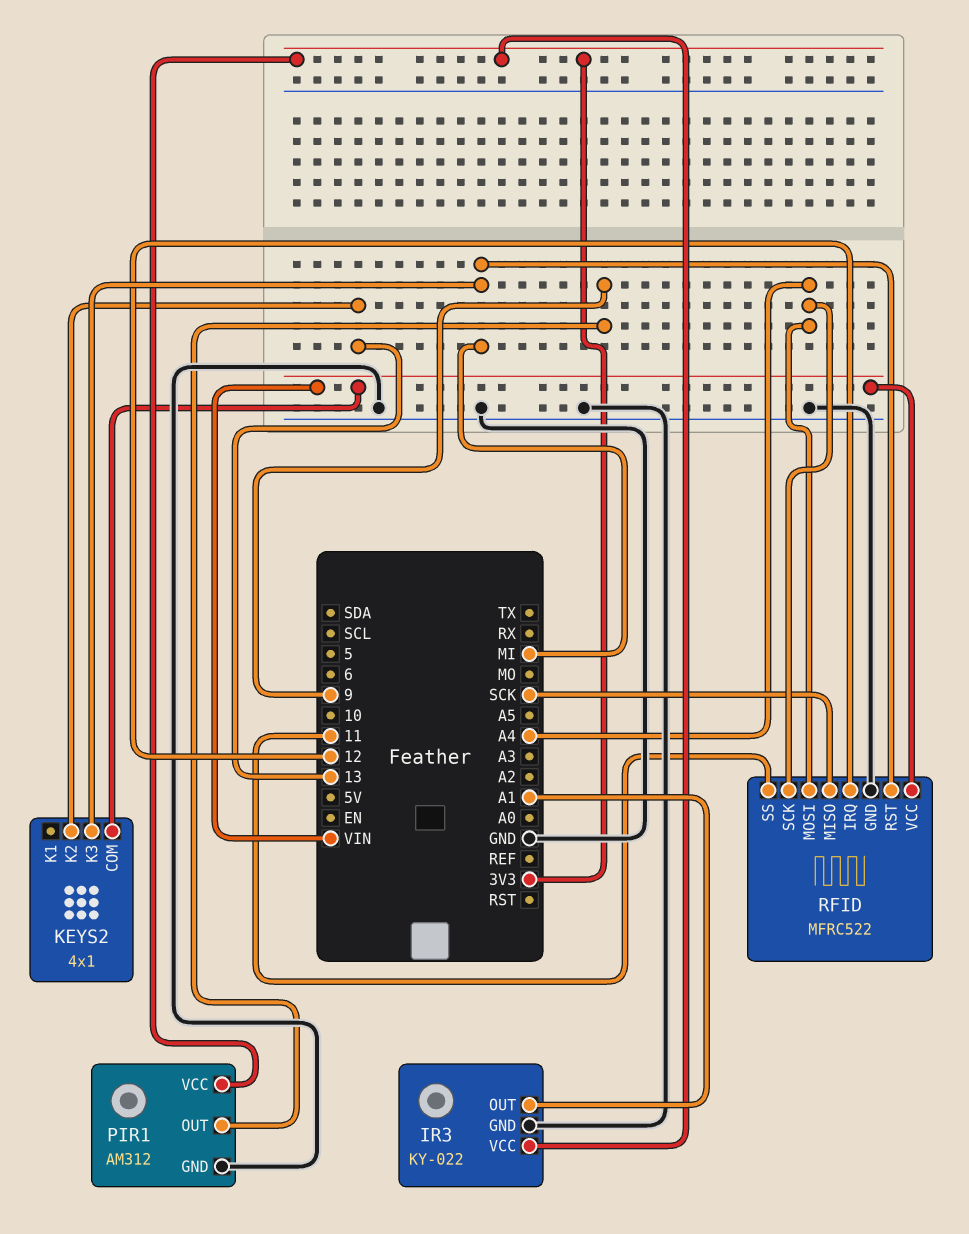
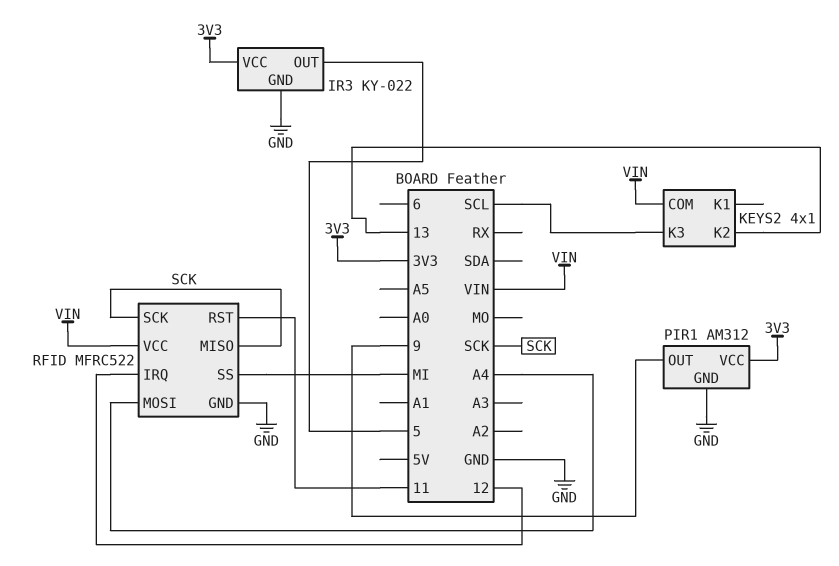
IR3 pin OUT: A1 -> 5
KEYS2 pin K3: MI -> SCL
RFID pin RST: MI -> 11
RFID pin SCK: A4 -> SCK
RFID pin SS: 11 -> MI

